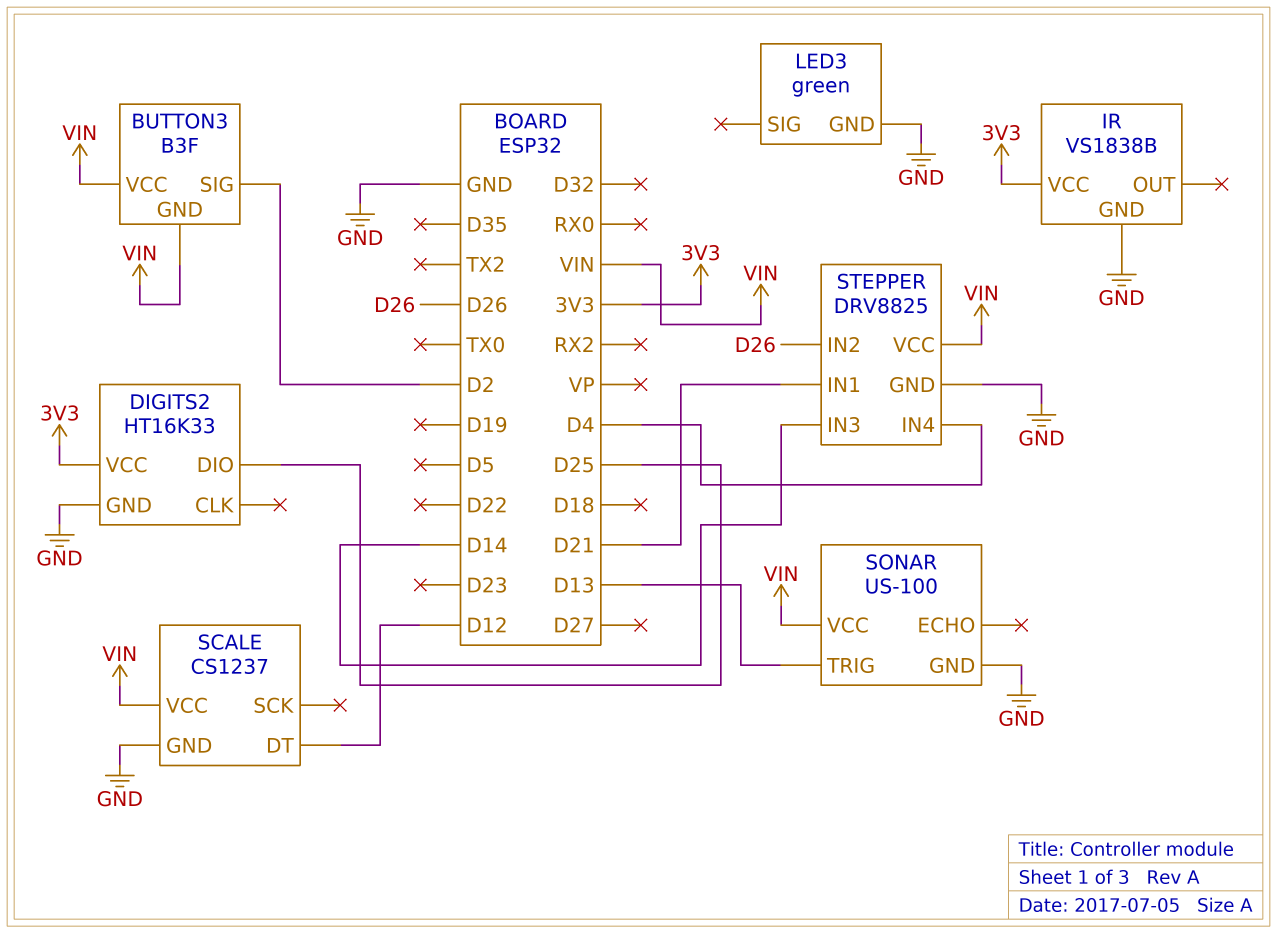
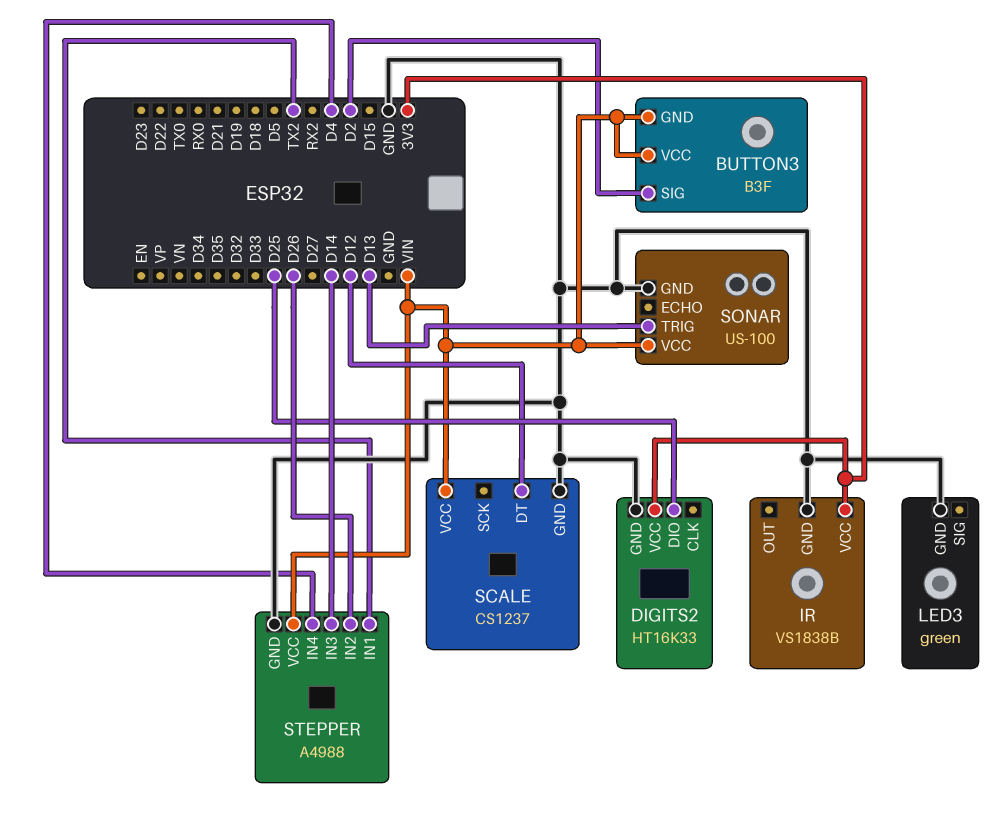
STEPPER: DRV8825 -> A4988
STEPPER pin IN1: D21 -> TX2

